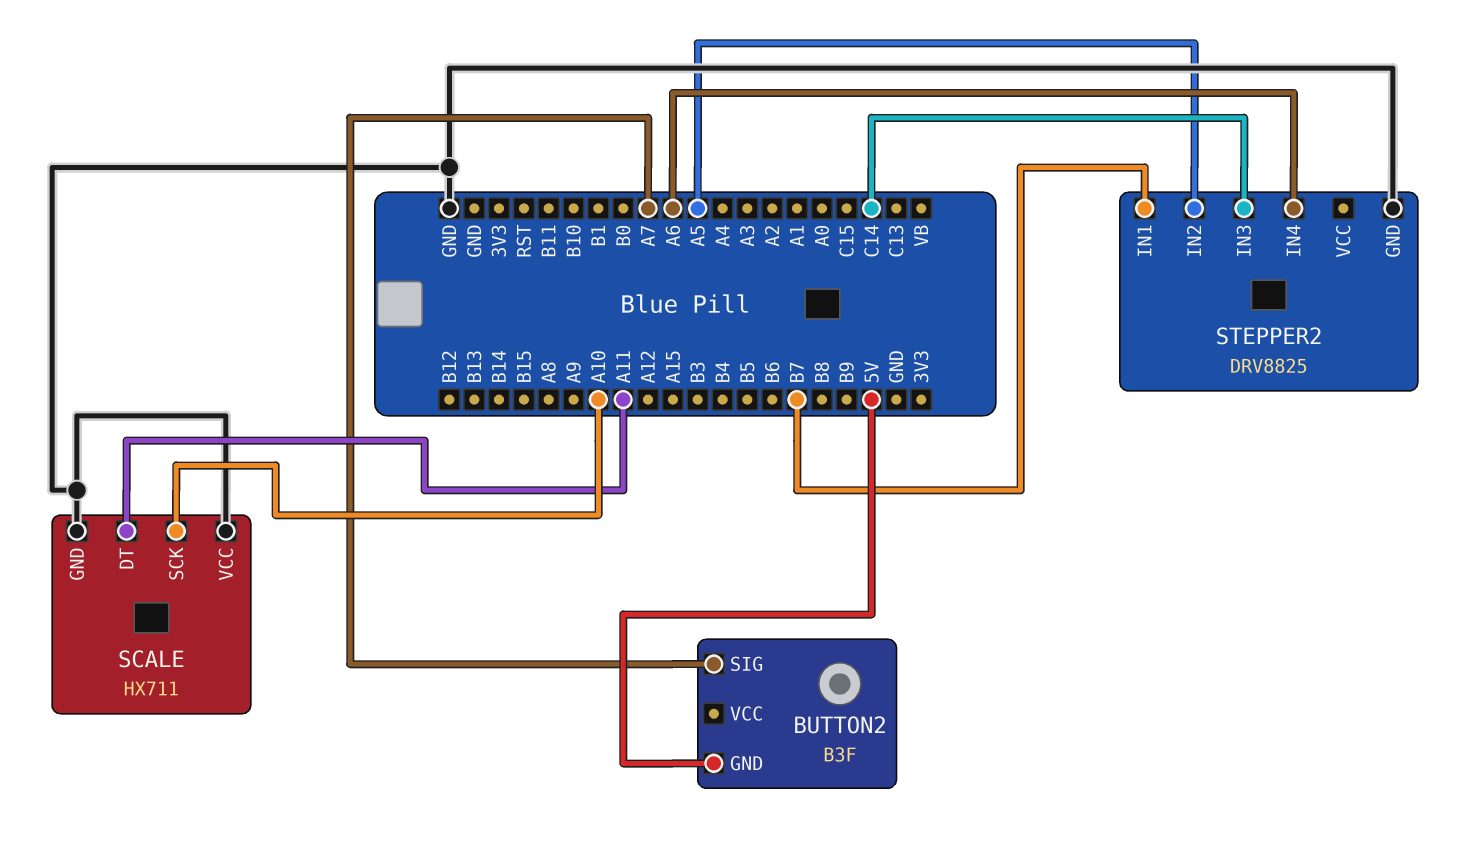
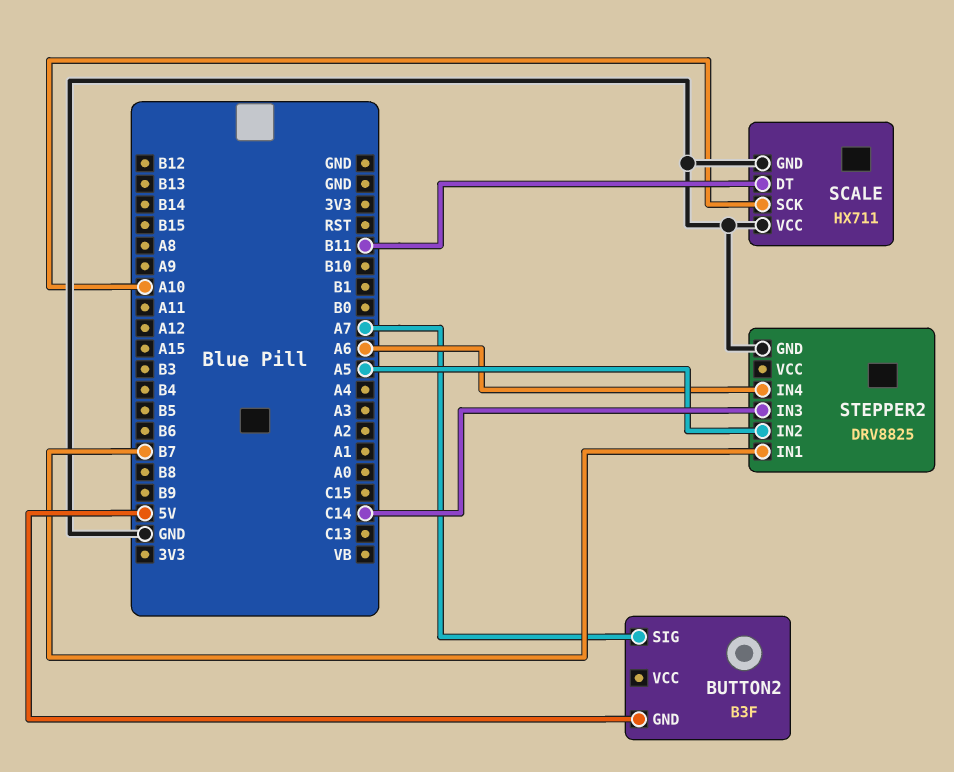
SCALE pin DT: A11 -> B11

